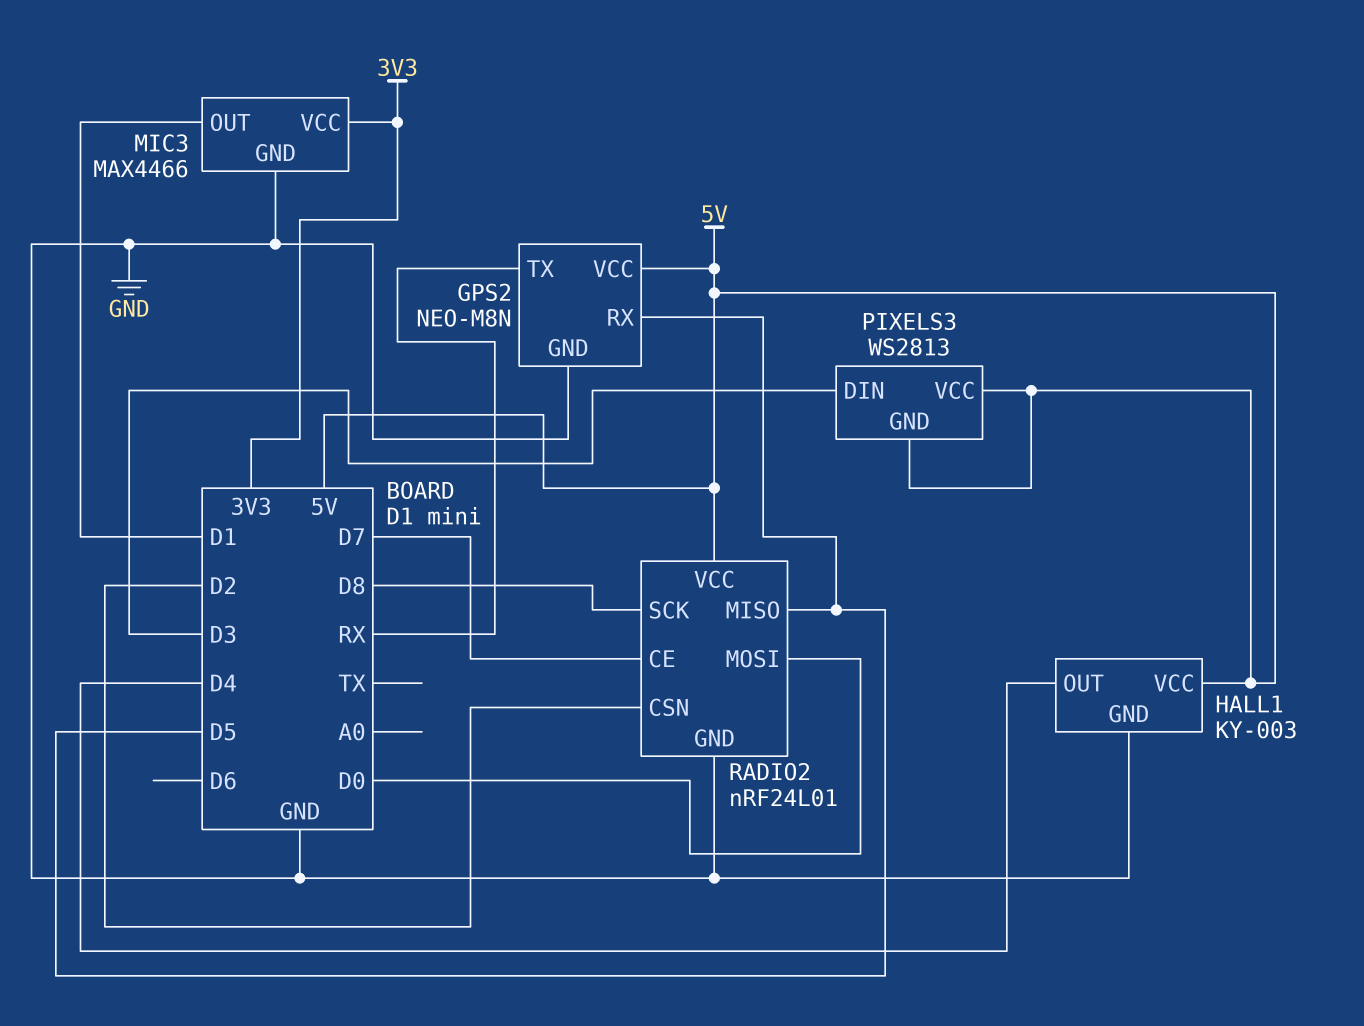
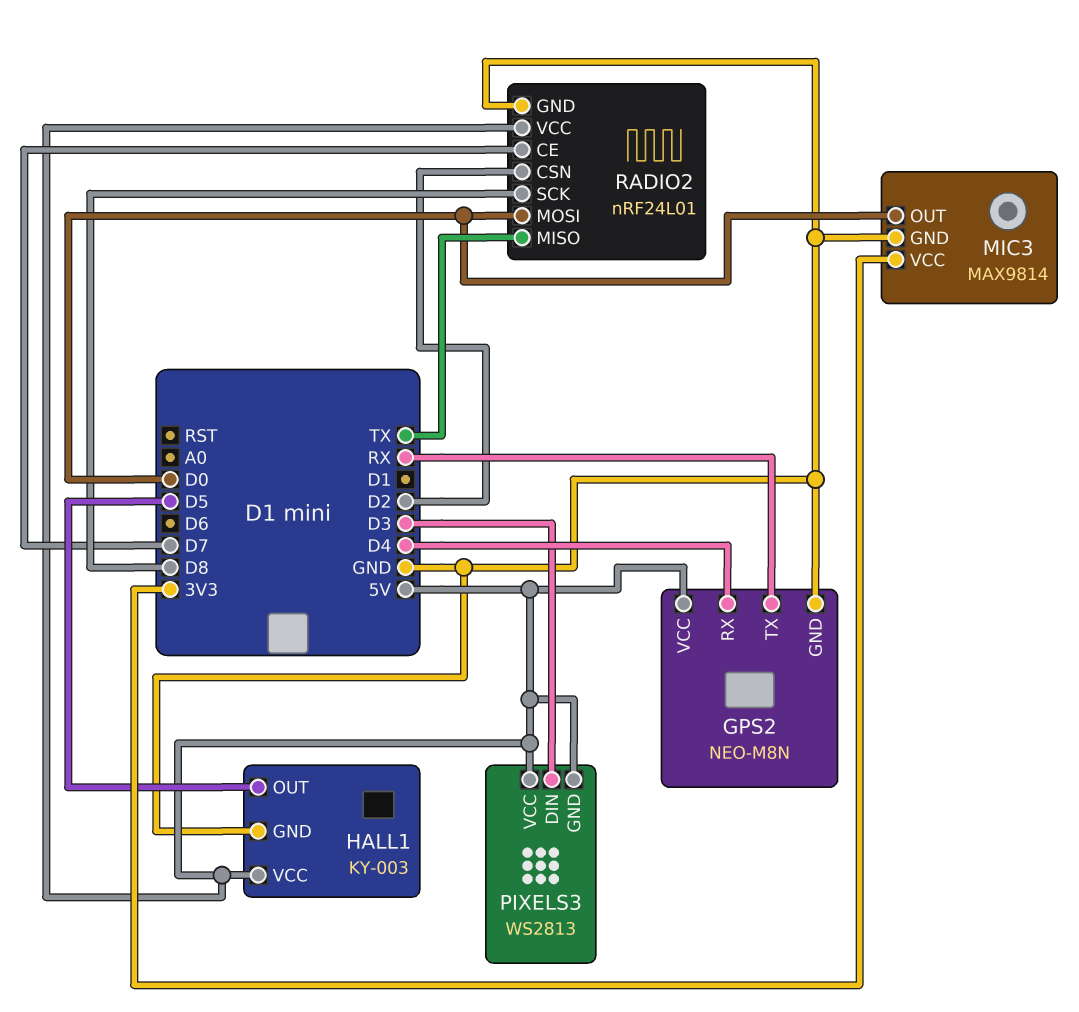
GPS2 pin RX: D5 -> D4
HALL1 pin OUT: D4 -> D5
MIC3: MAX4466 -> MAX9814
MIC3 pin OUT: D1 -> D0
RADIO2 pin MISO: D5 -> TX

